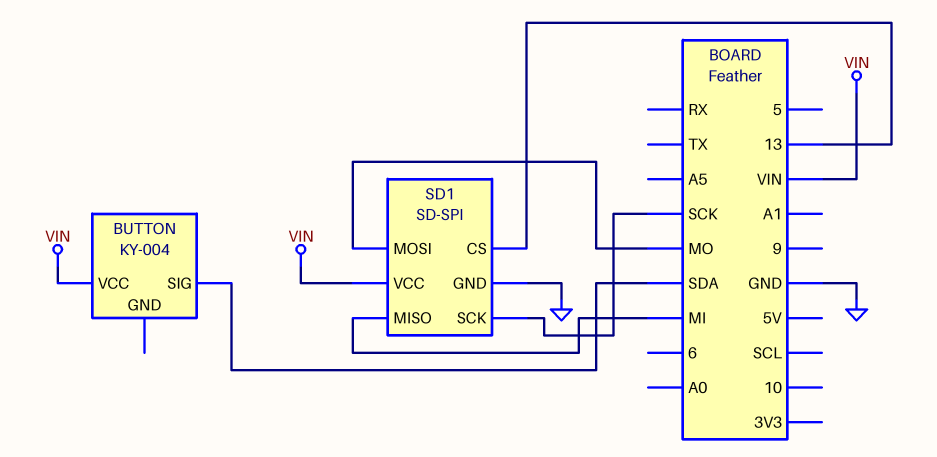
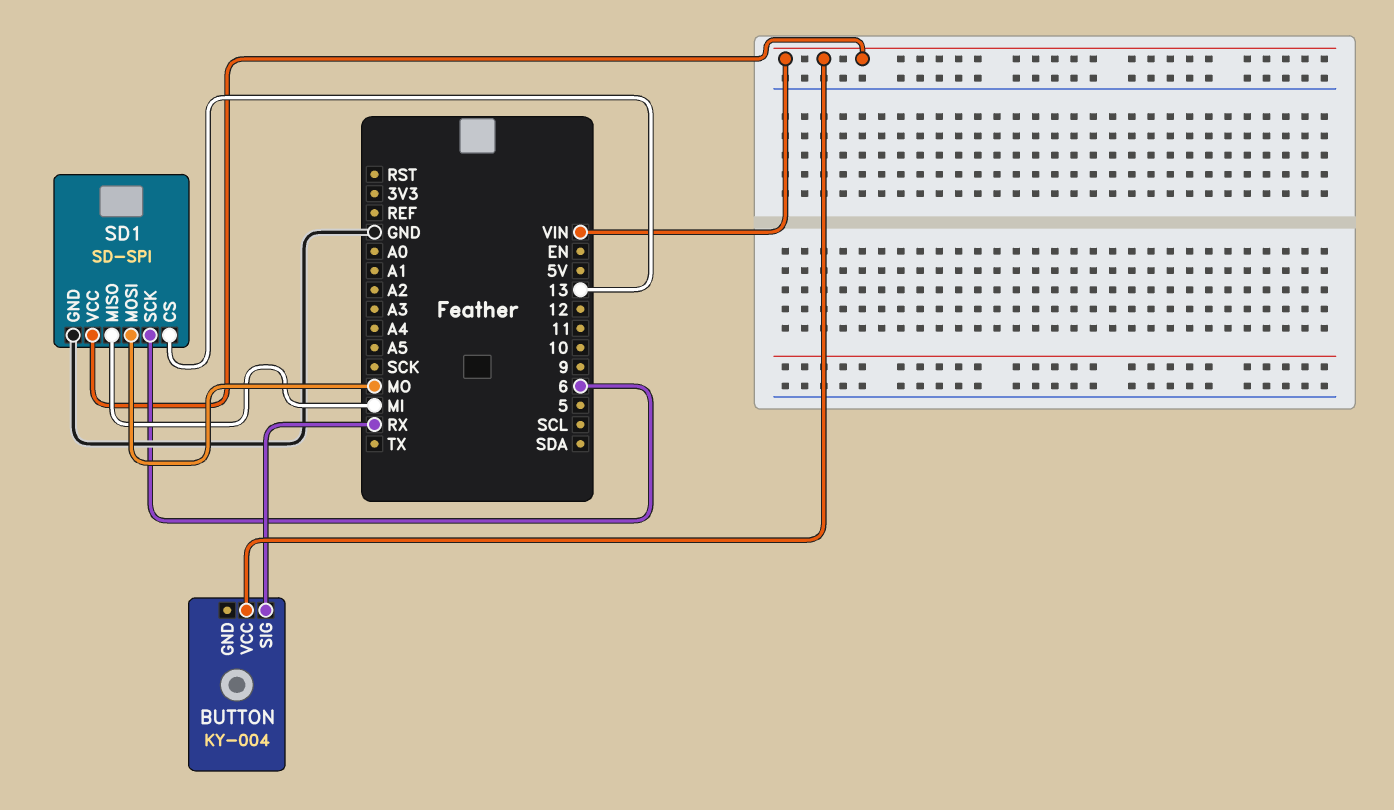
BUTTON pin SIG: SDA -> RX
SD1 pin SCK: SCK -> 6

